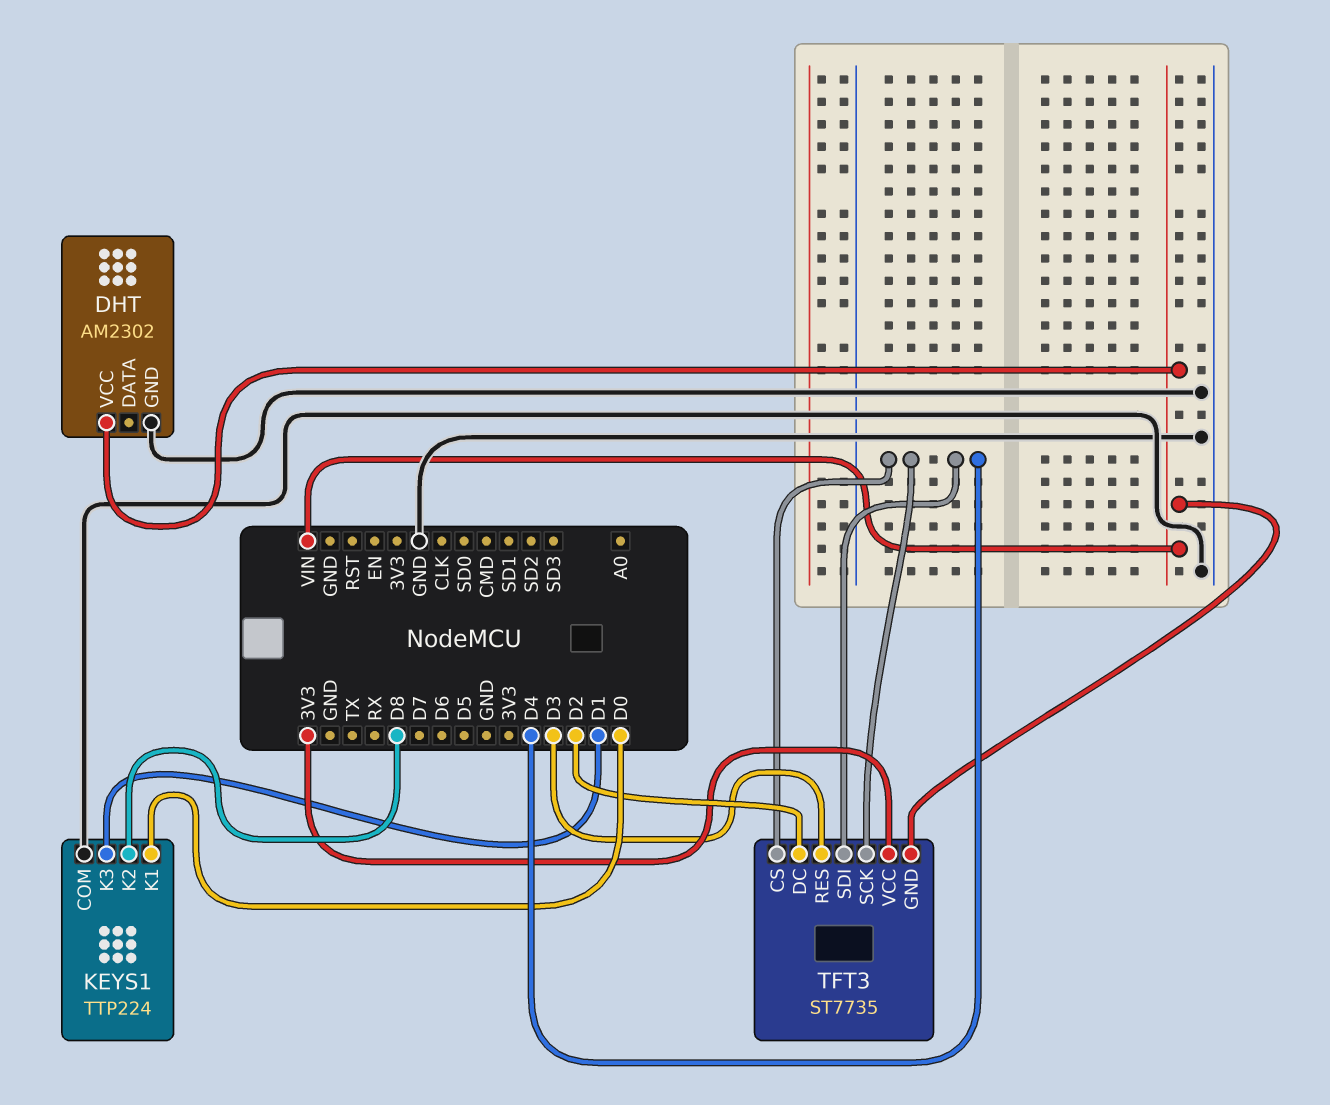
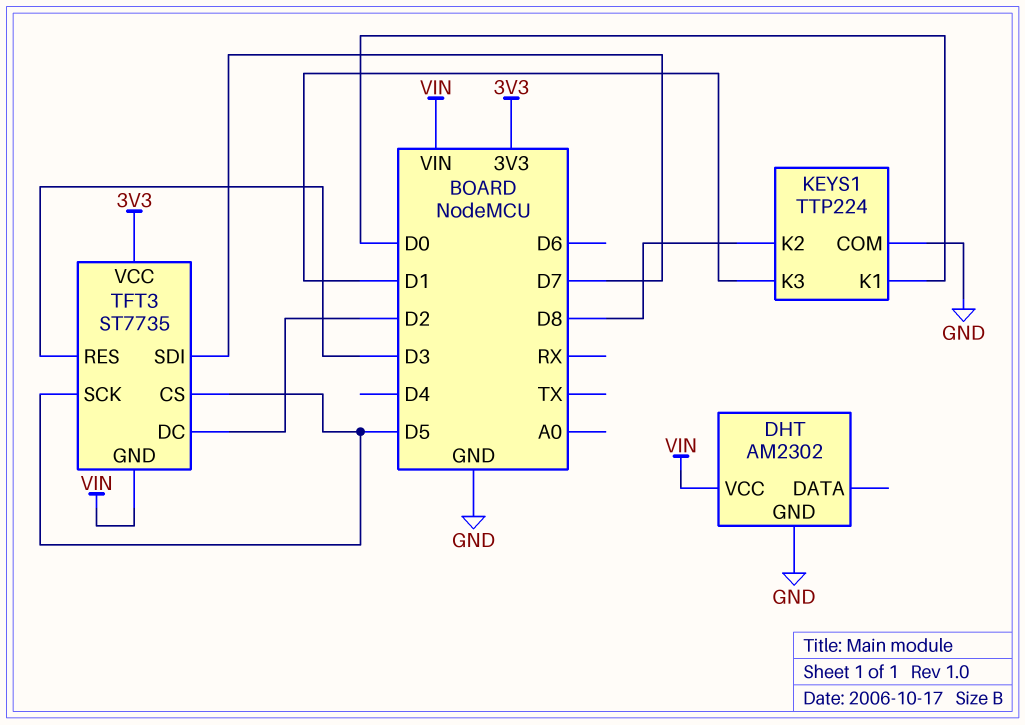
TFT3 pin CS: D4 -> D5
TFT3 pin SCK: D4 -> D5
TFT3 pin SDI: D4 -> D7

